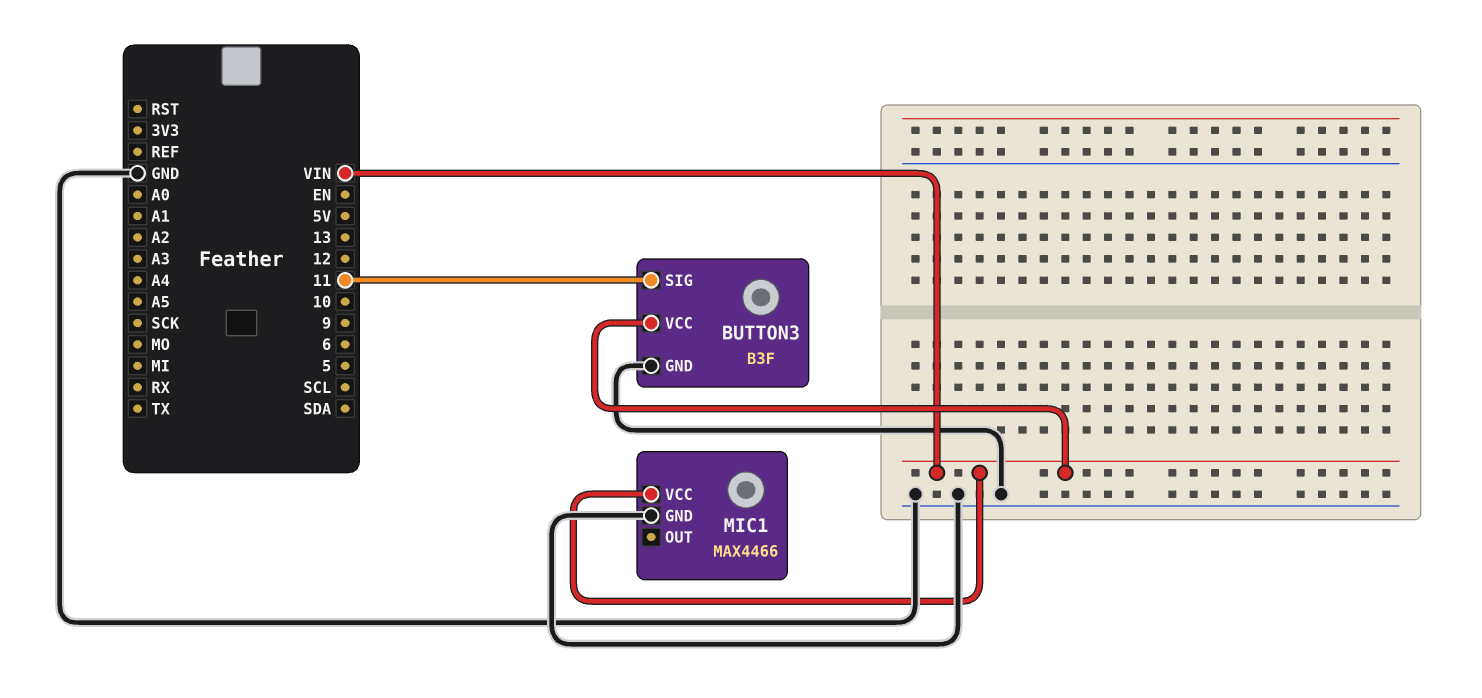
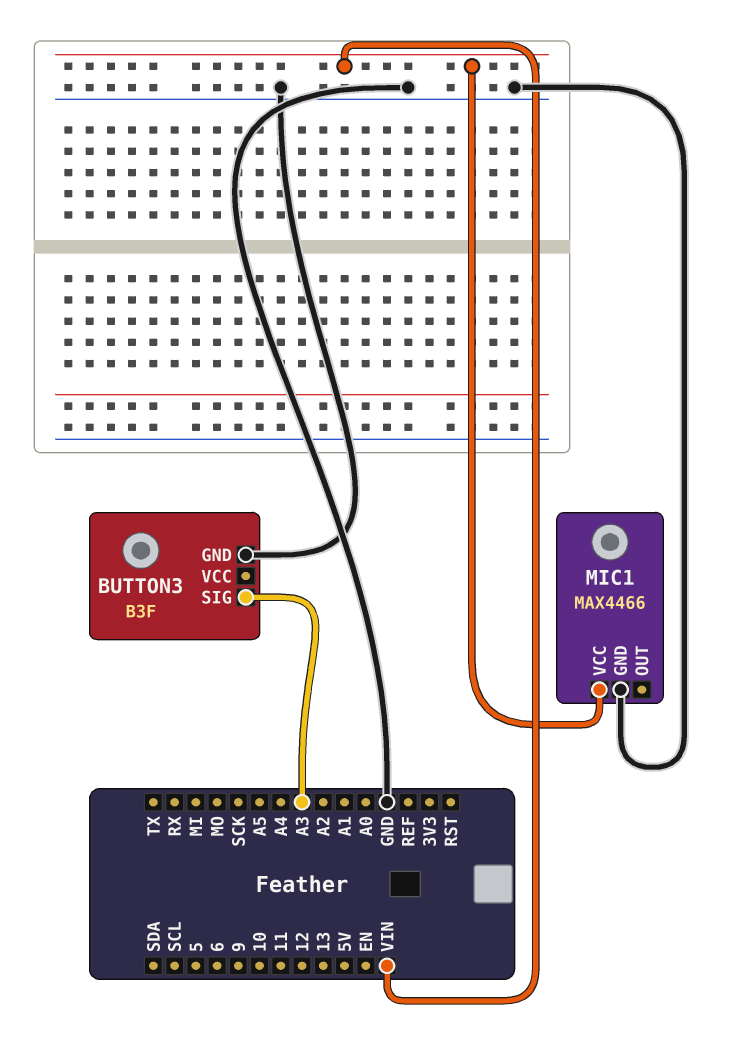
BUTTON3 pin SIG: 11 -> A3
BUTTON3 pin VCC: VIN -> none

